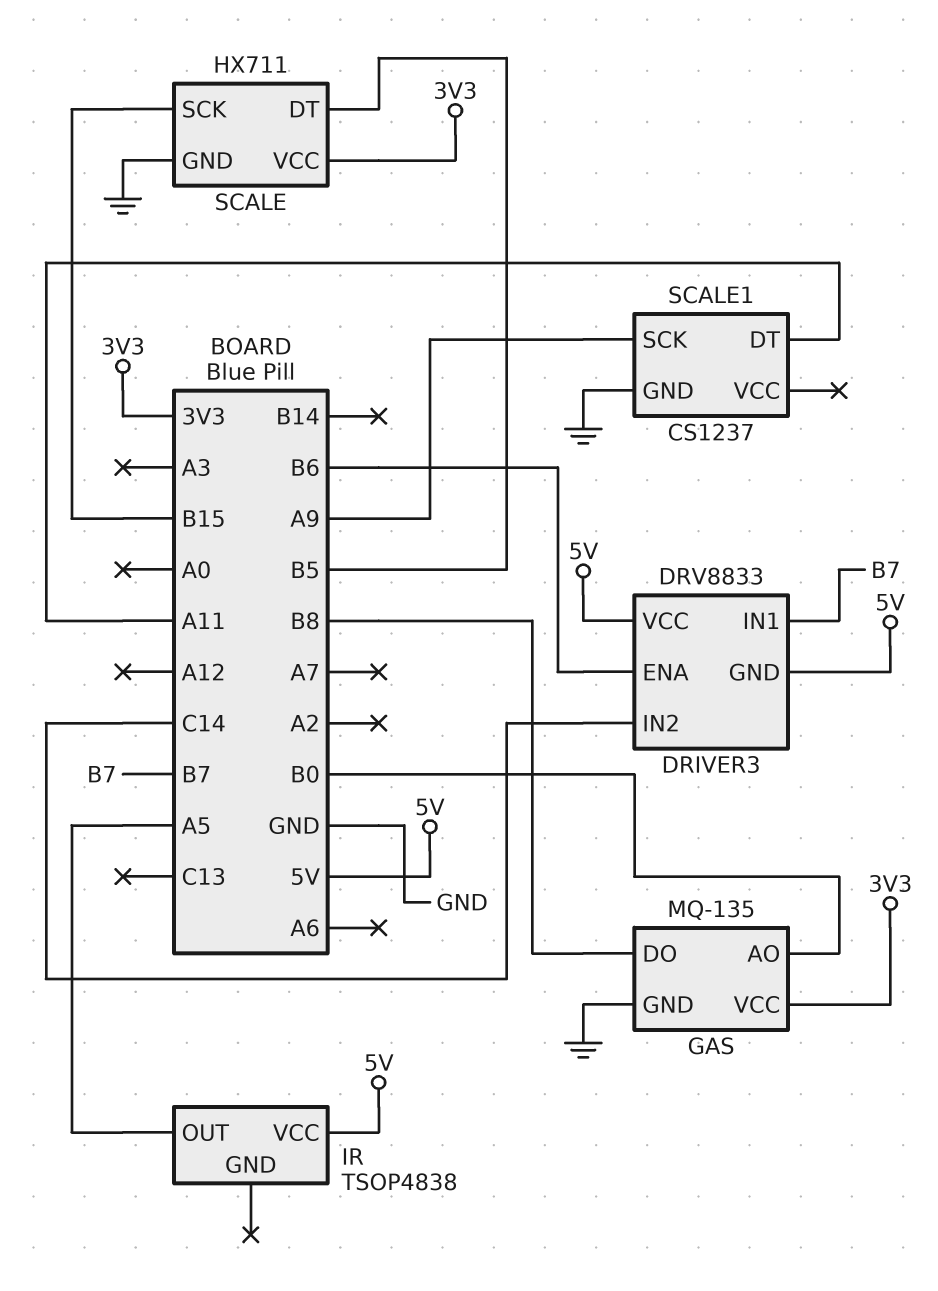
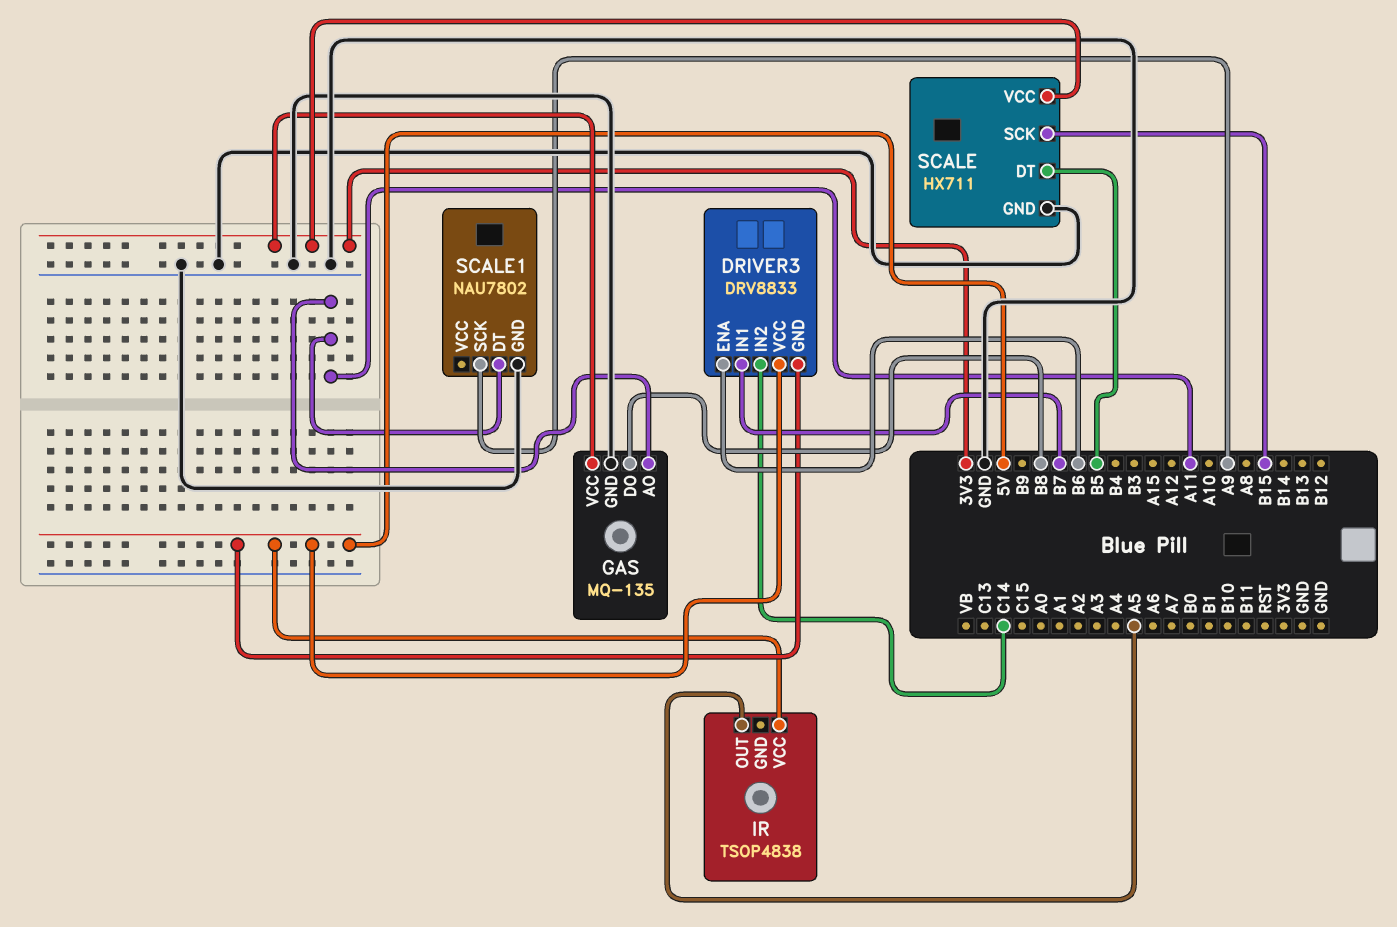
GAS pin AO: B0 -> A11
SCALE1: CS1237 -> NAU7802

